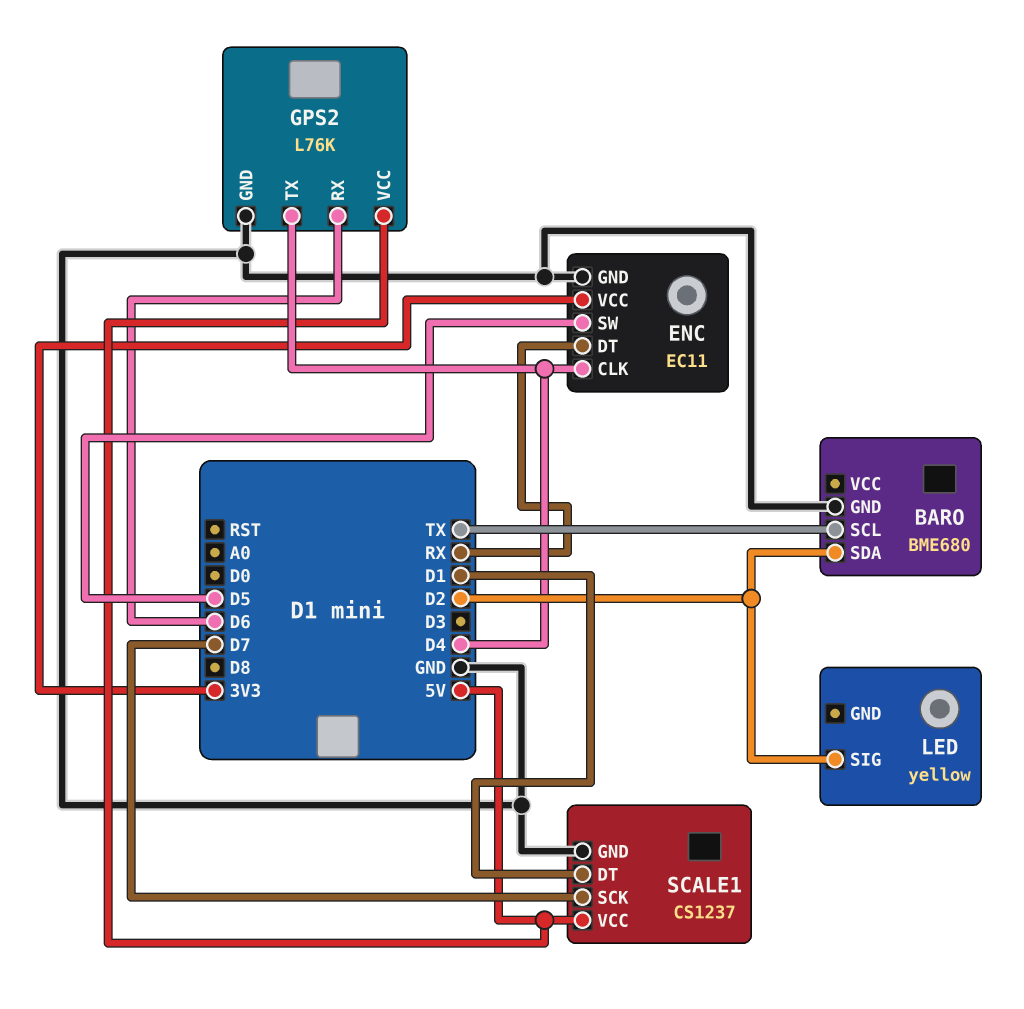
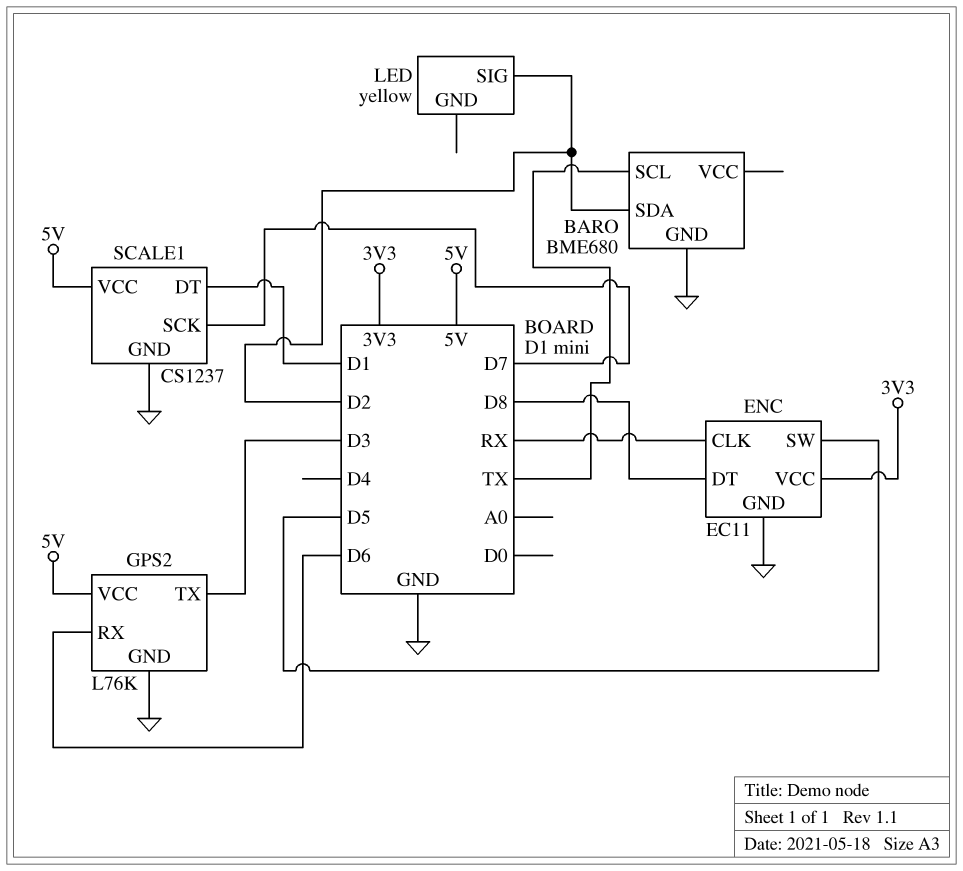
ENC pin CLK: D4 -> RX
ENC pin DT: RX -> D8
GPS2 pin TX: D4 -> D3

